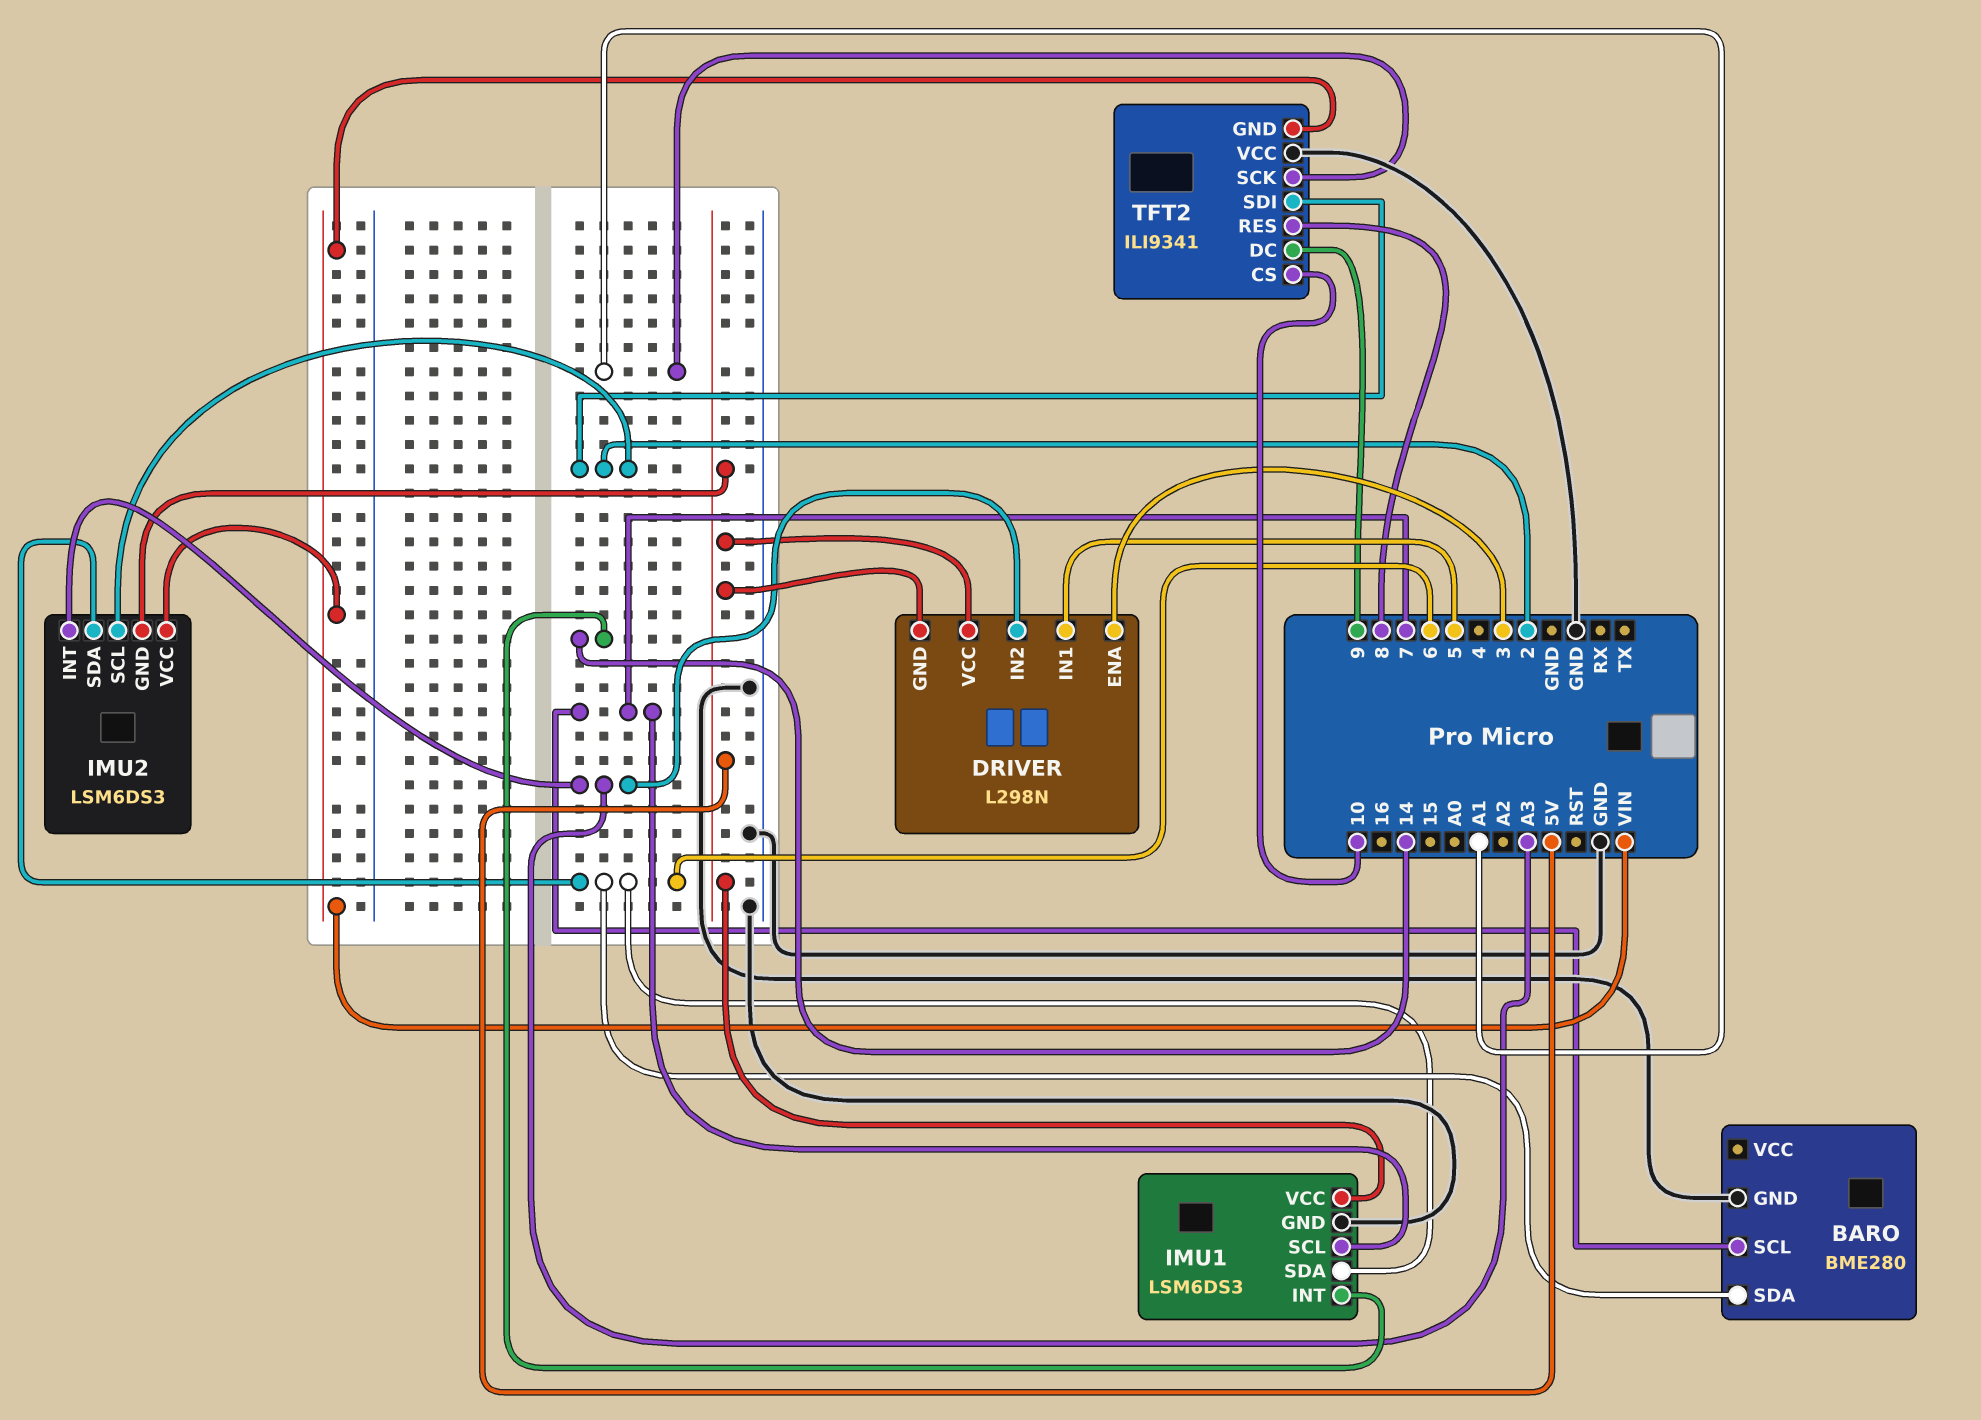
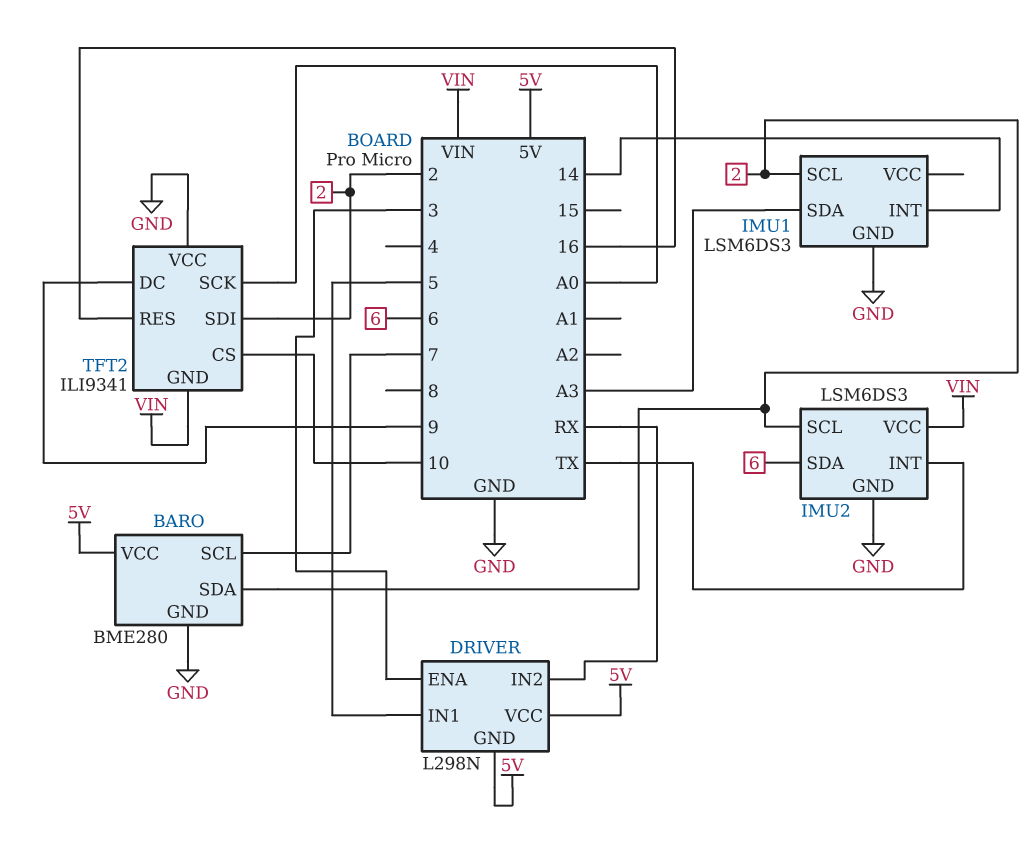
BARO pin SDA: 6 -> 2
BARO pin VCC: none -> 5V
DRIVER pin IN2: A3 -> RX
IMU1 pin SCL: 7 -> 2
IMU1 pin SDA: 6 -> A3
IMU1 pin VCC: 5V -> none
IMU2 pin GND: 5V -> GND
IMU2 pin INT: A3 -> TX
TFT2 pin RES: 8 -> 16
TFT2 pin SCK: A1 -> A0

